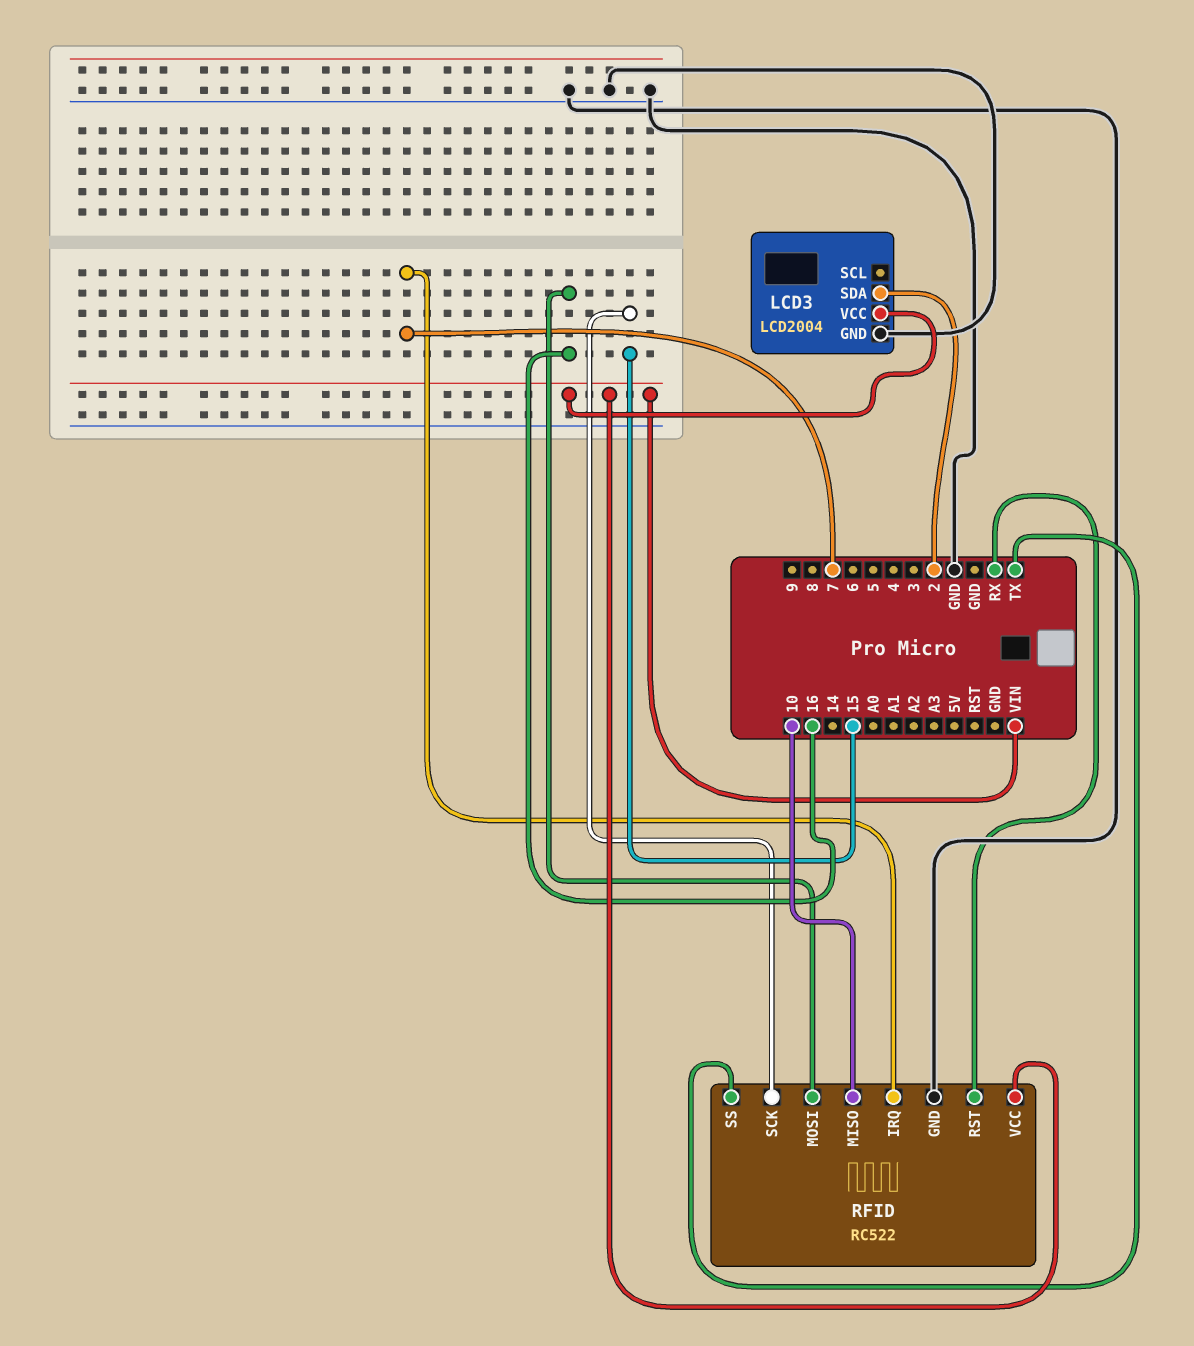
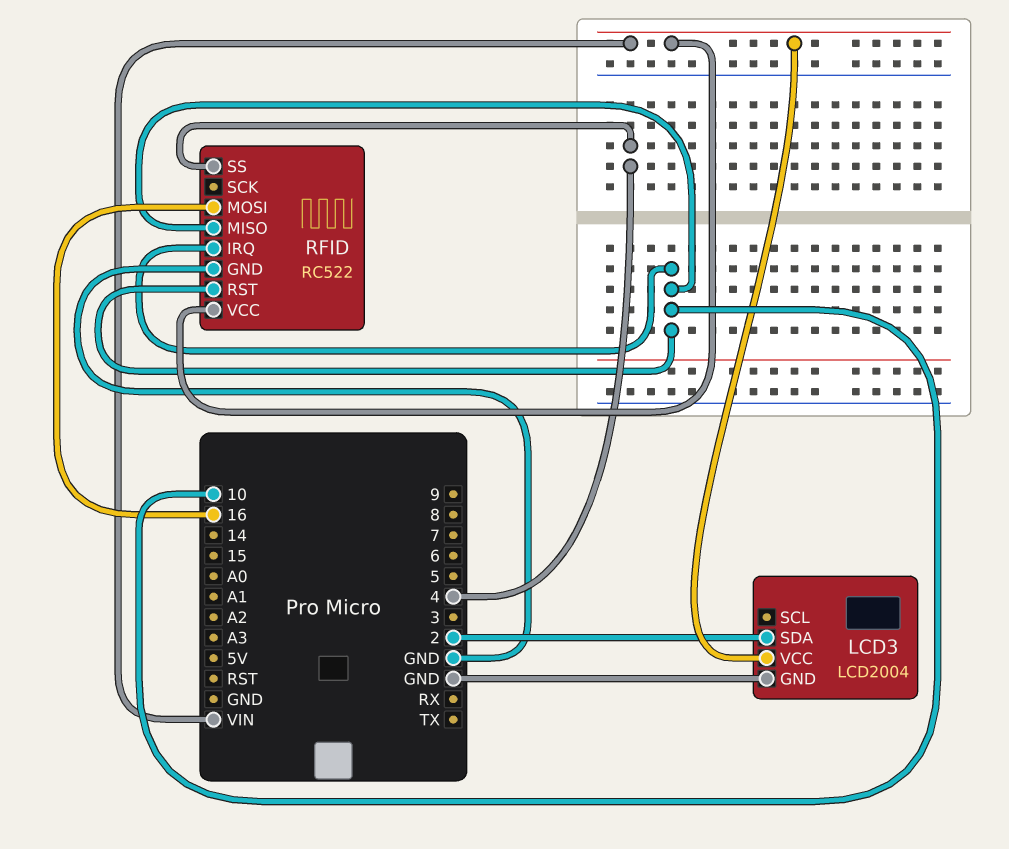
RFID pin IRQ: 7 -> 10
RFID pin RST: RX -> 10
RFID pin SCK: 15 -> none
RFID pin SS: TX -> 4

